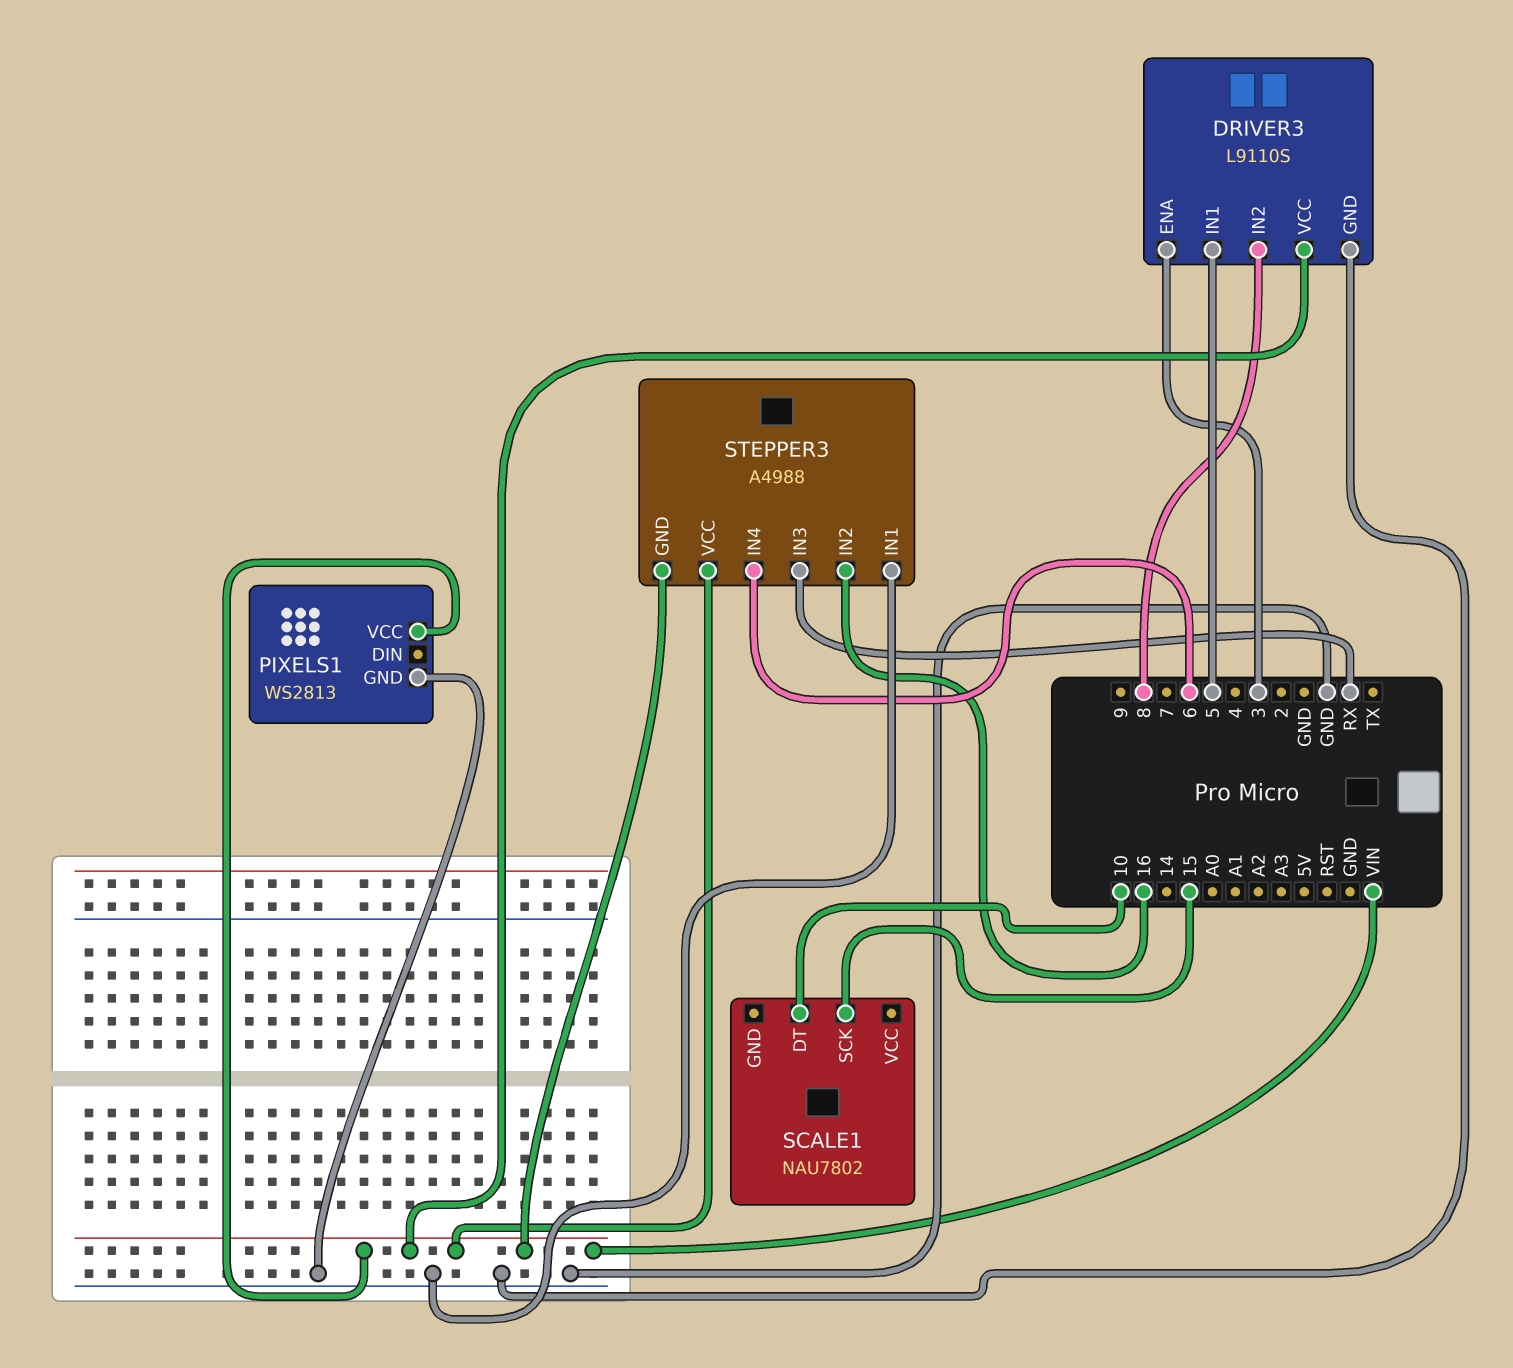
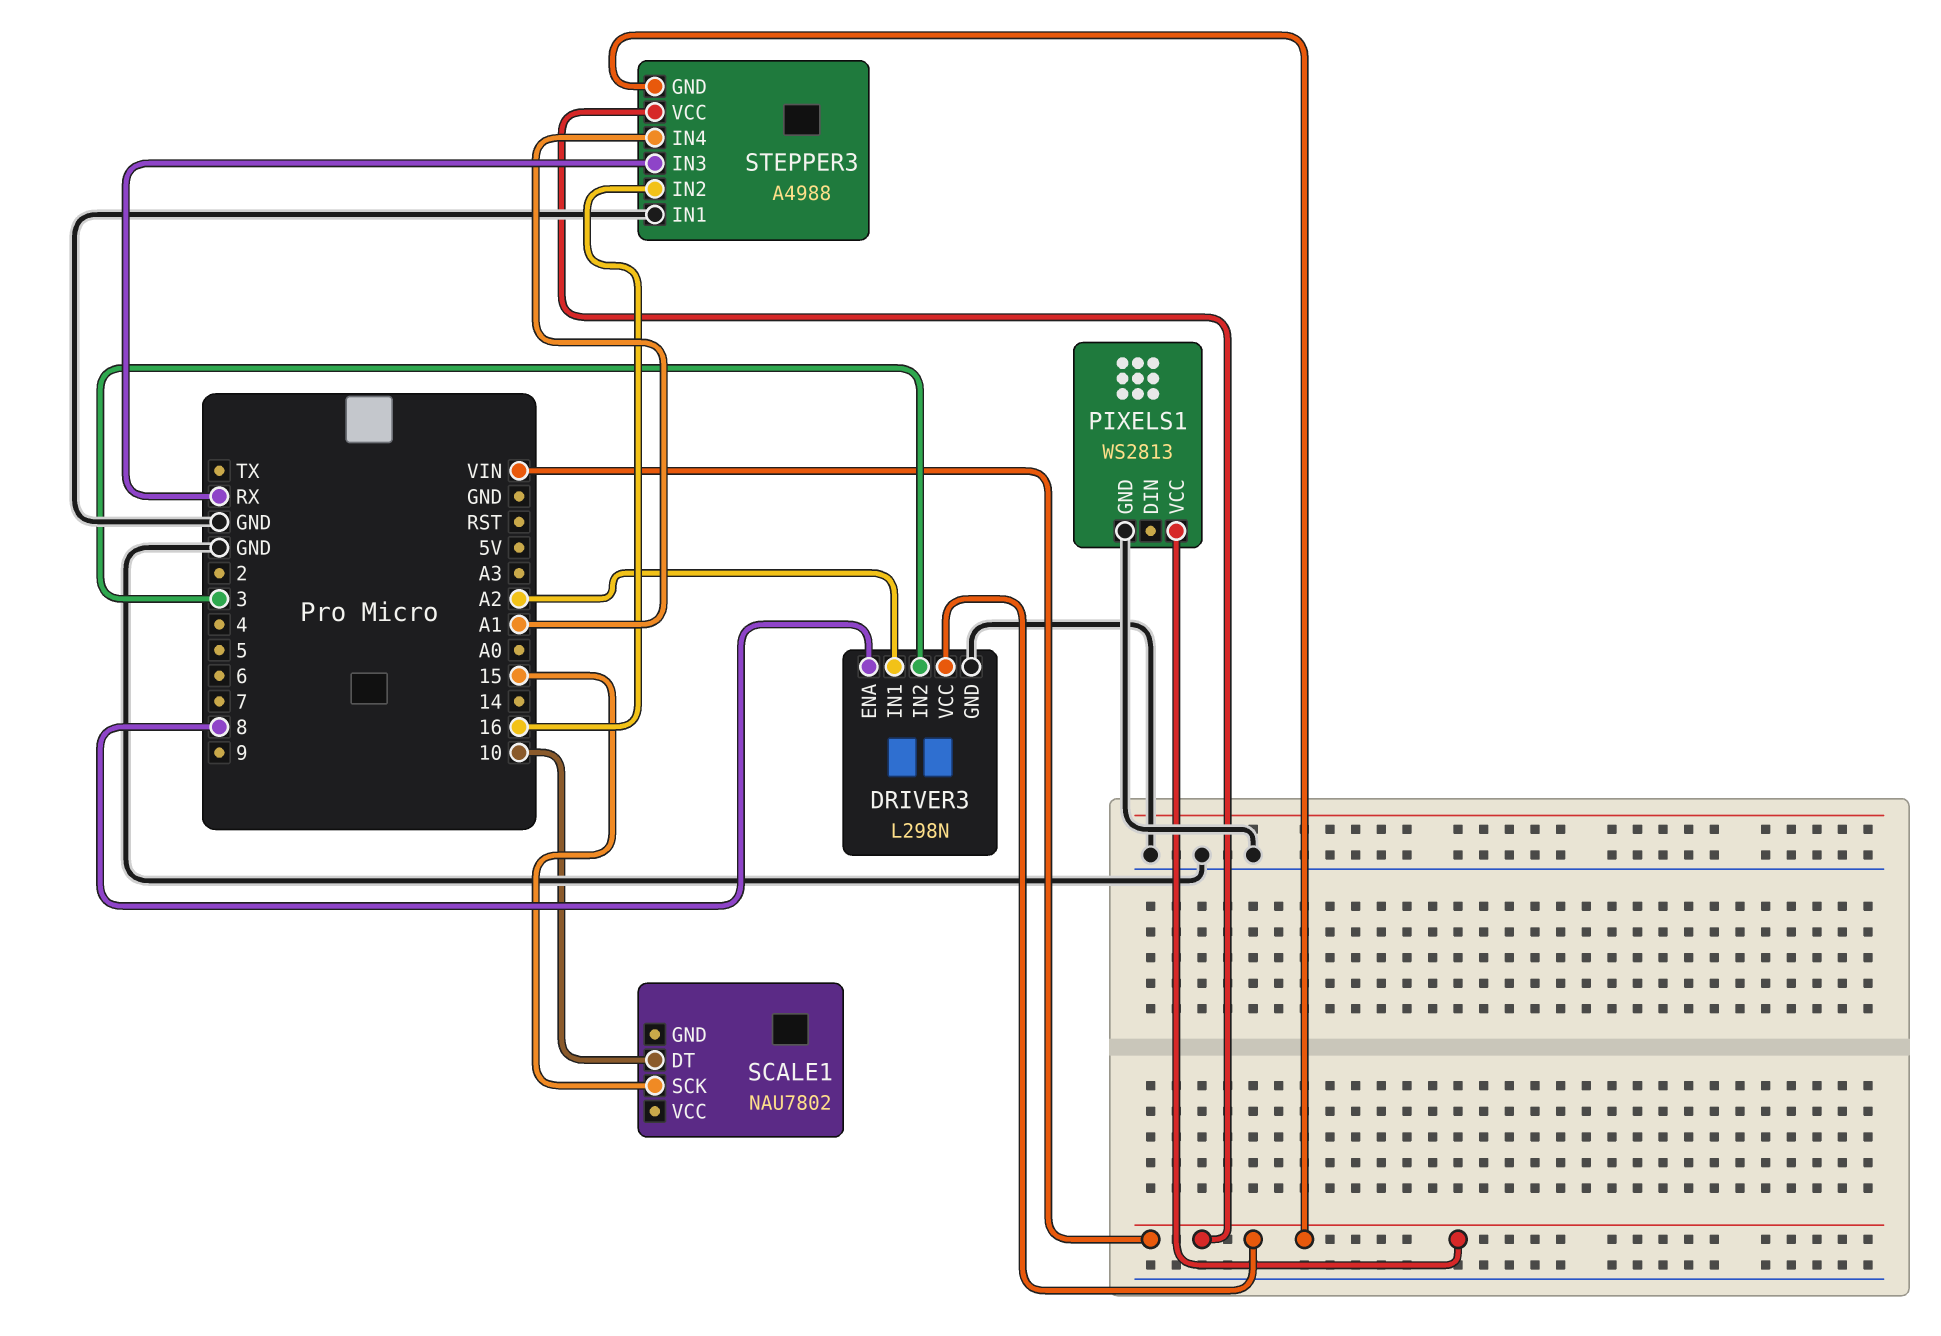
DRIVER3: L9110S -> L298N
DRIVER3 pin ENA: 3 -> 8
DRIVER3 pin IN1: 5 -> A2
DRIVER3 pin IN2: 8 -> 3
STEPPER3 pin IN4: 6 -> A1

